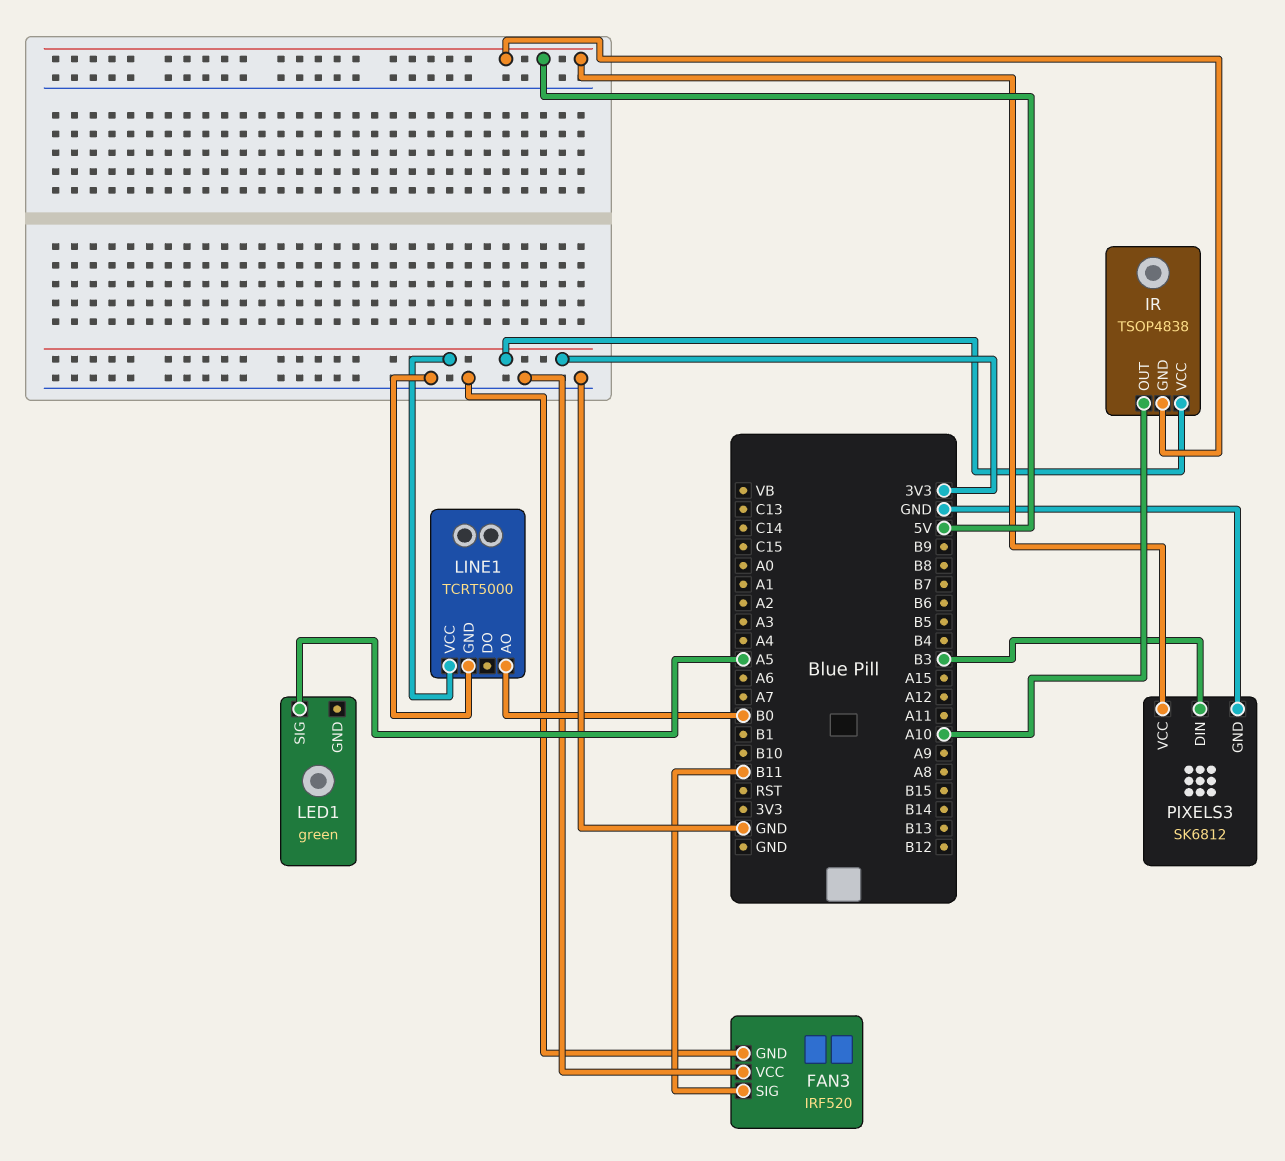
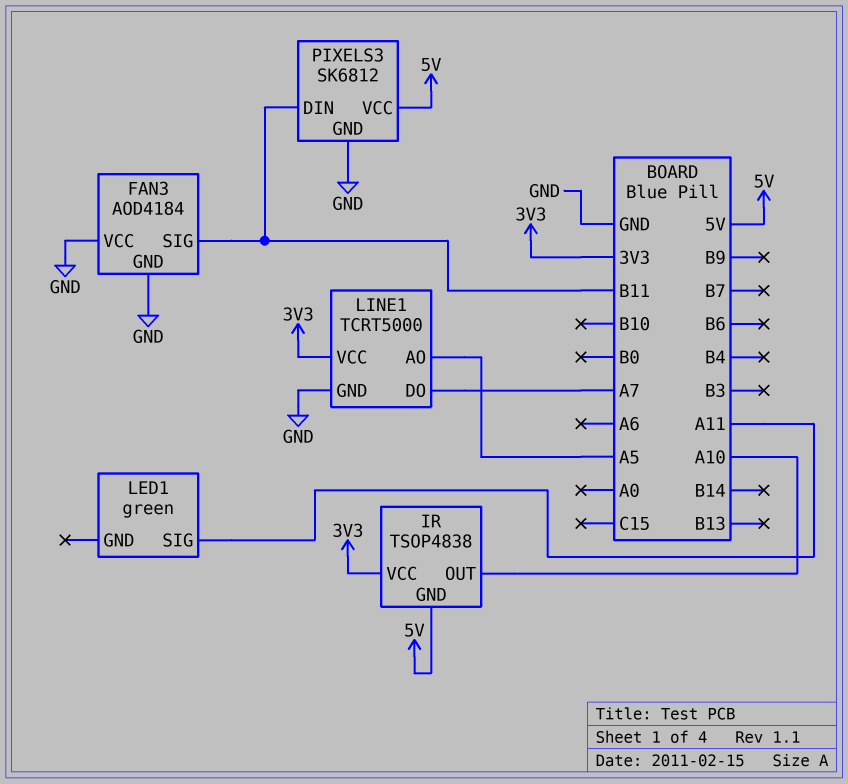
FAN3: IRF520 -> AOD4184
LED1 pin SIG: A5 -> A11
LINE1 pin AO: B0 -> A5
LINE1 pin DO: none -> A7
PIXELS3 pin DIN: B3 -> B11

